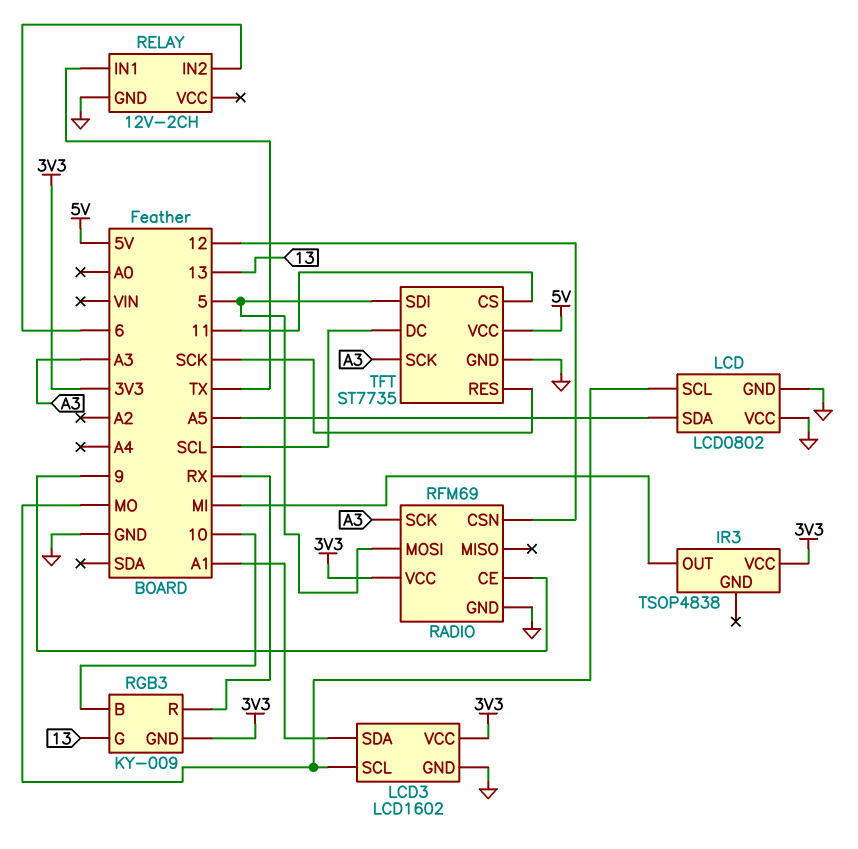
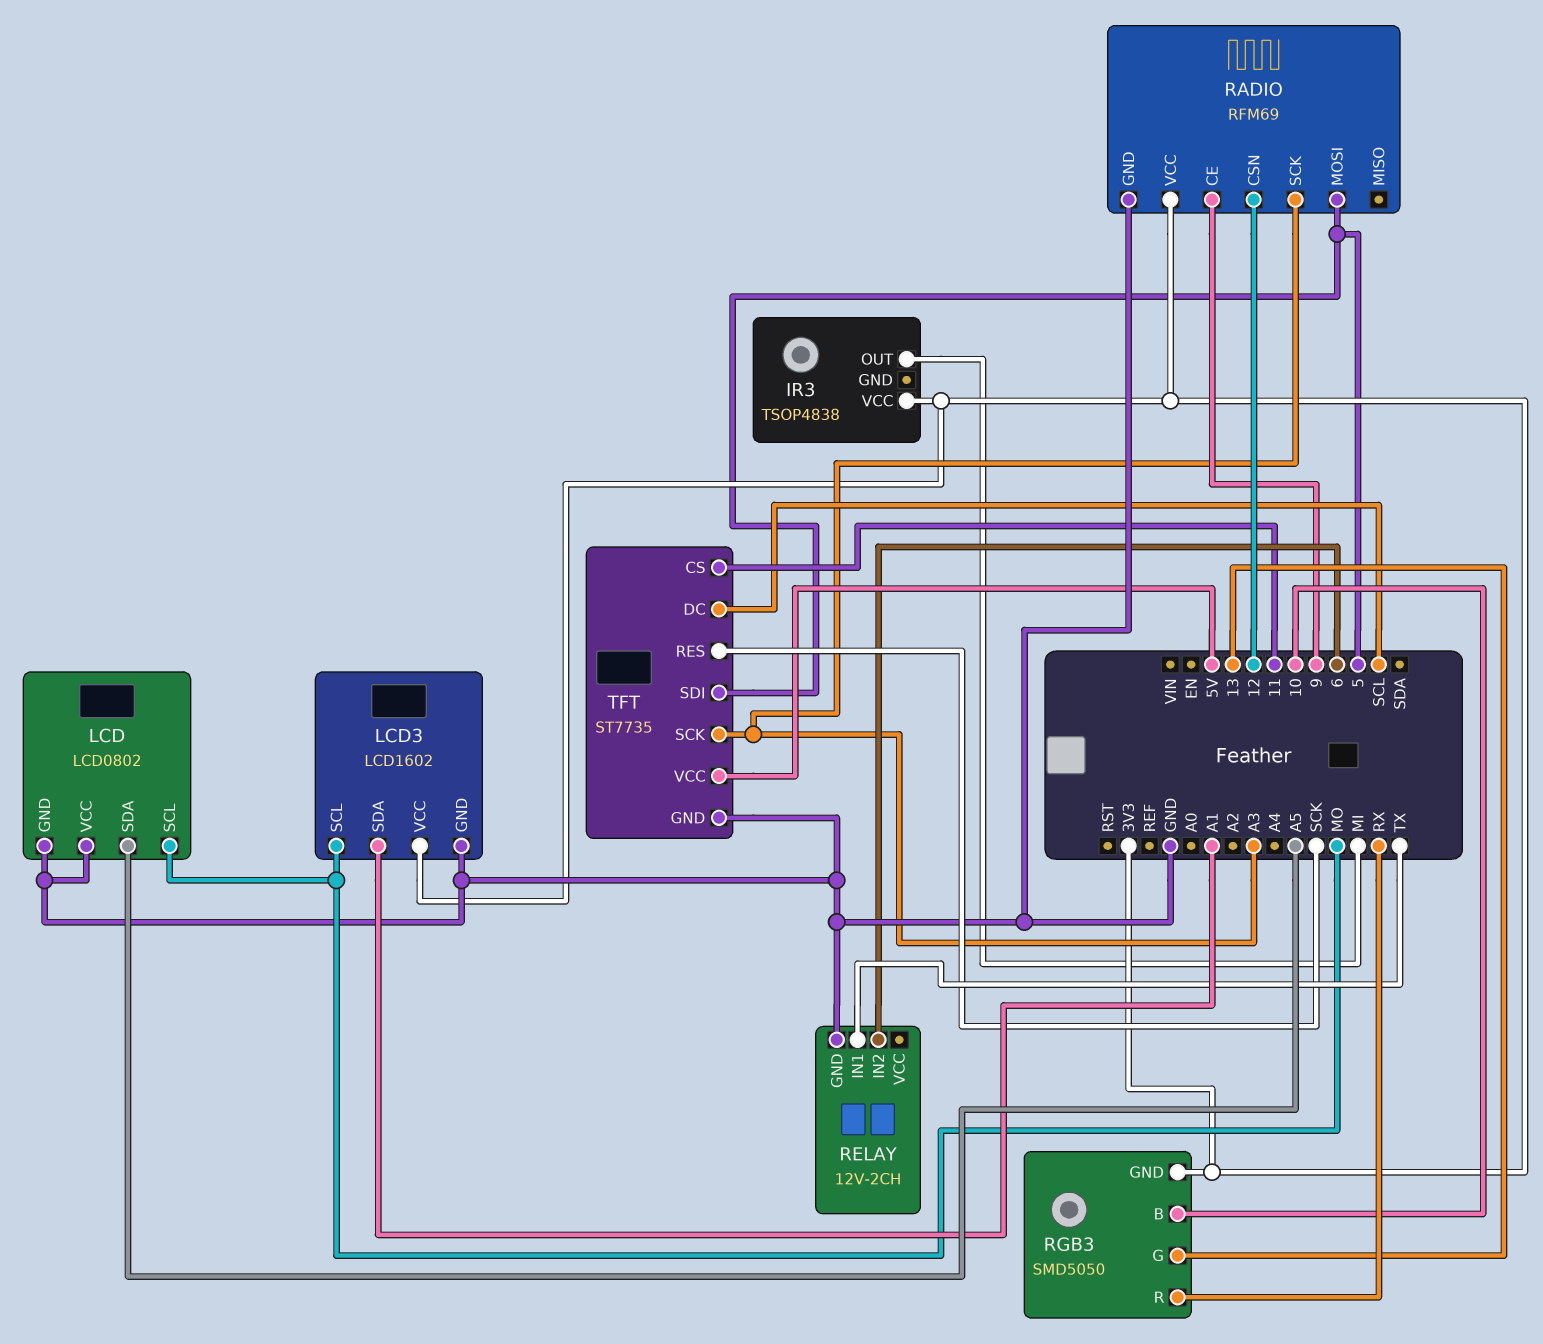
RGB3: KY-009 -> SMD5050

